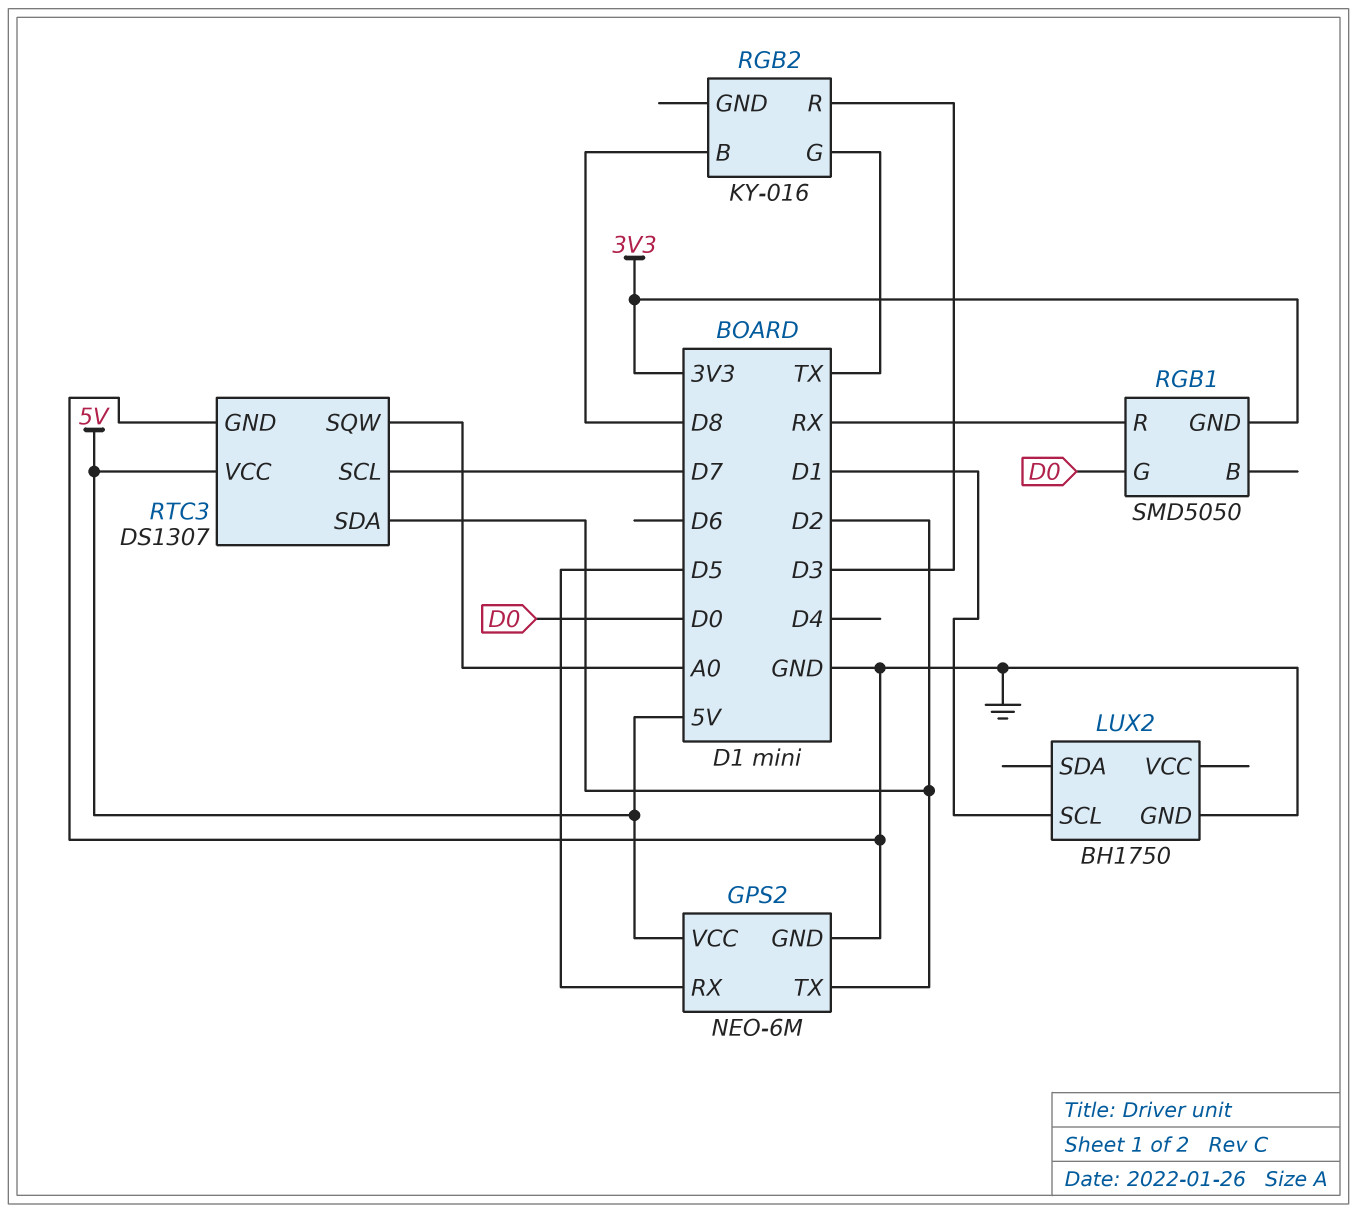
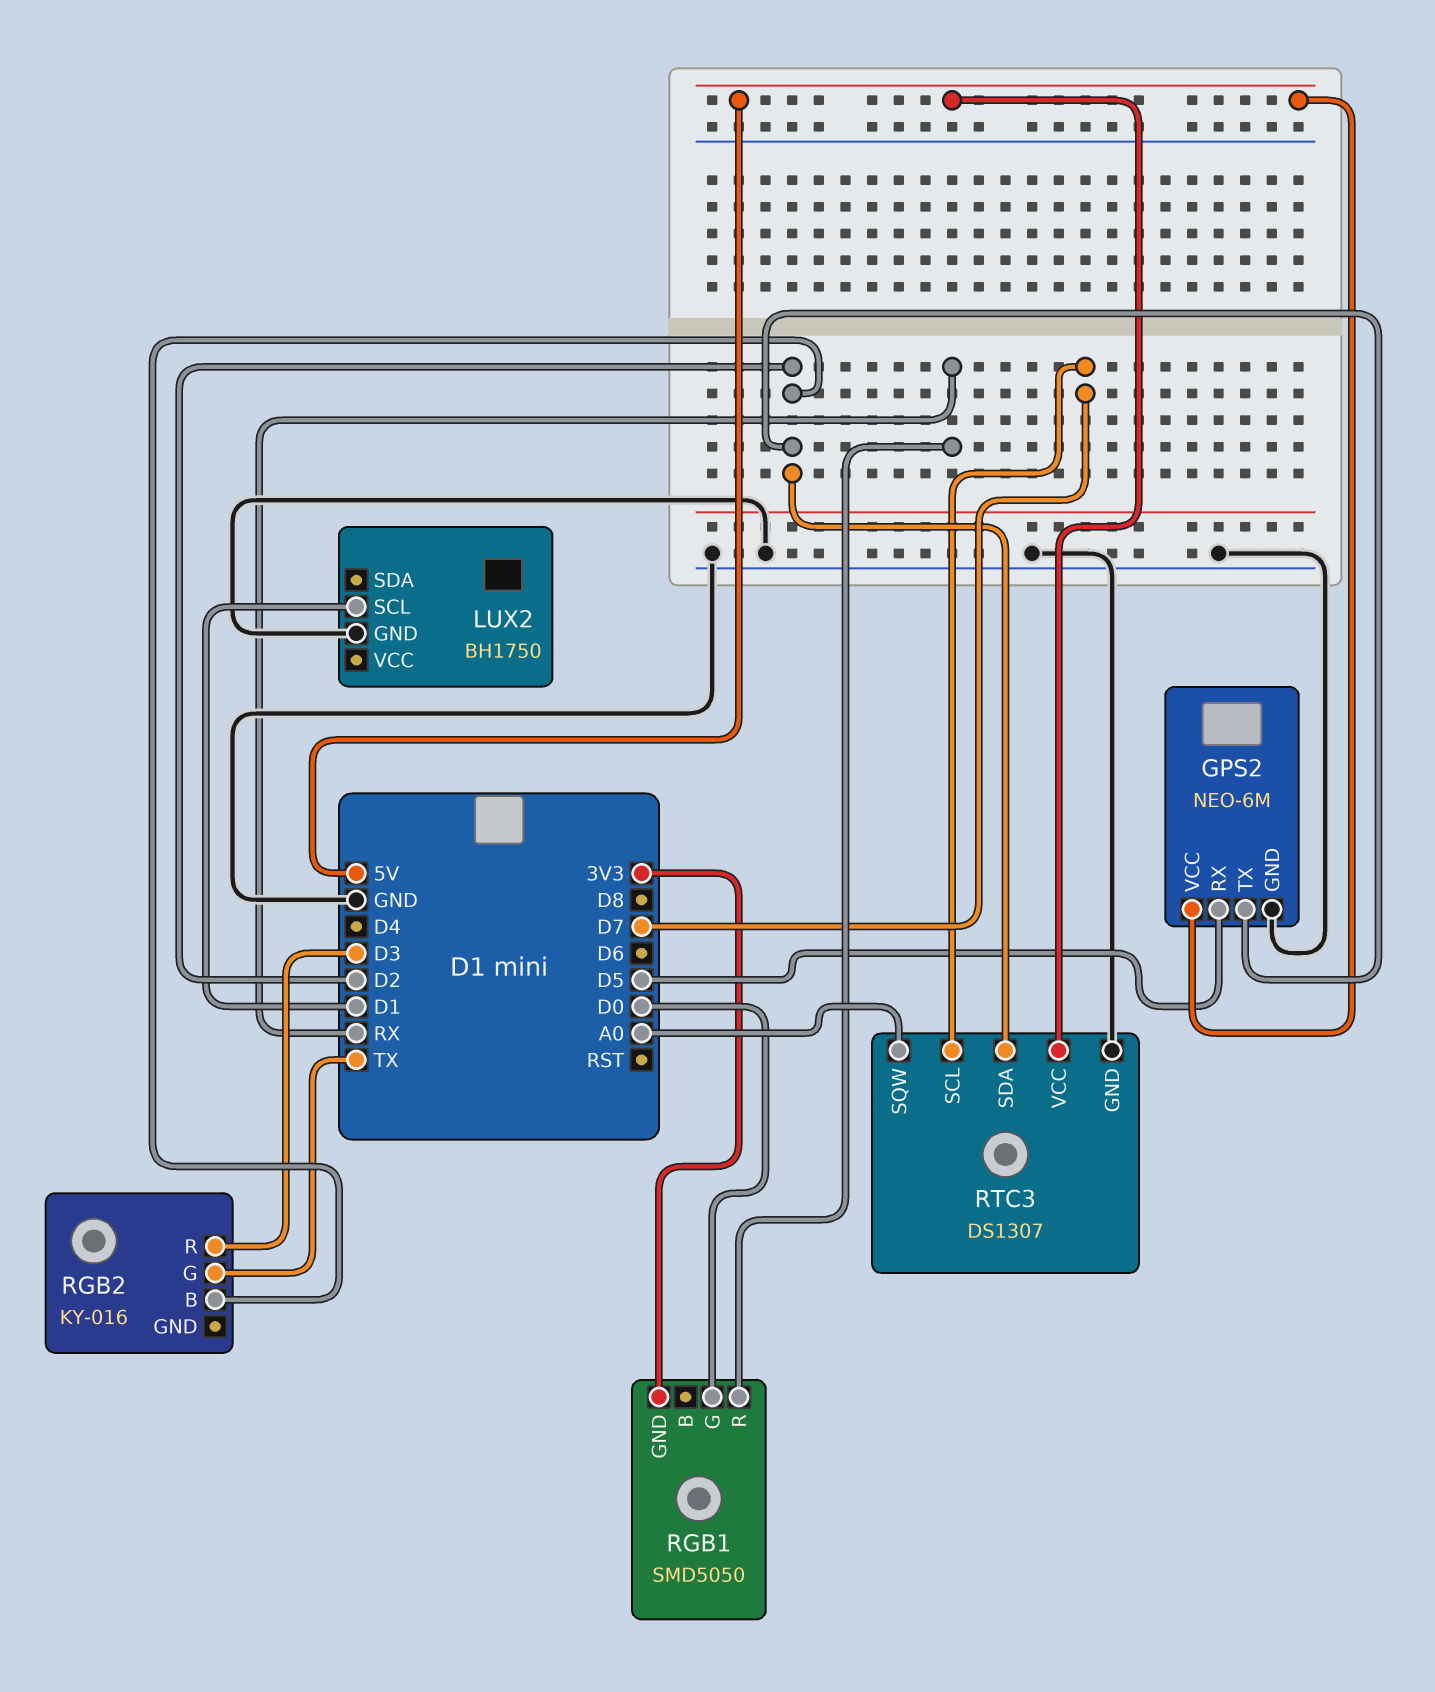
RGB2 pin B: D8 -> D2

